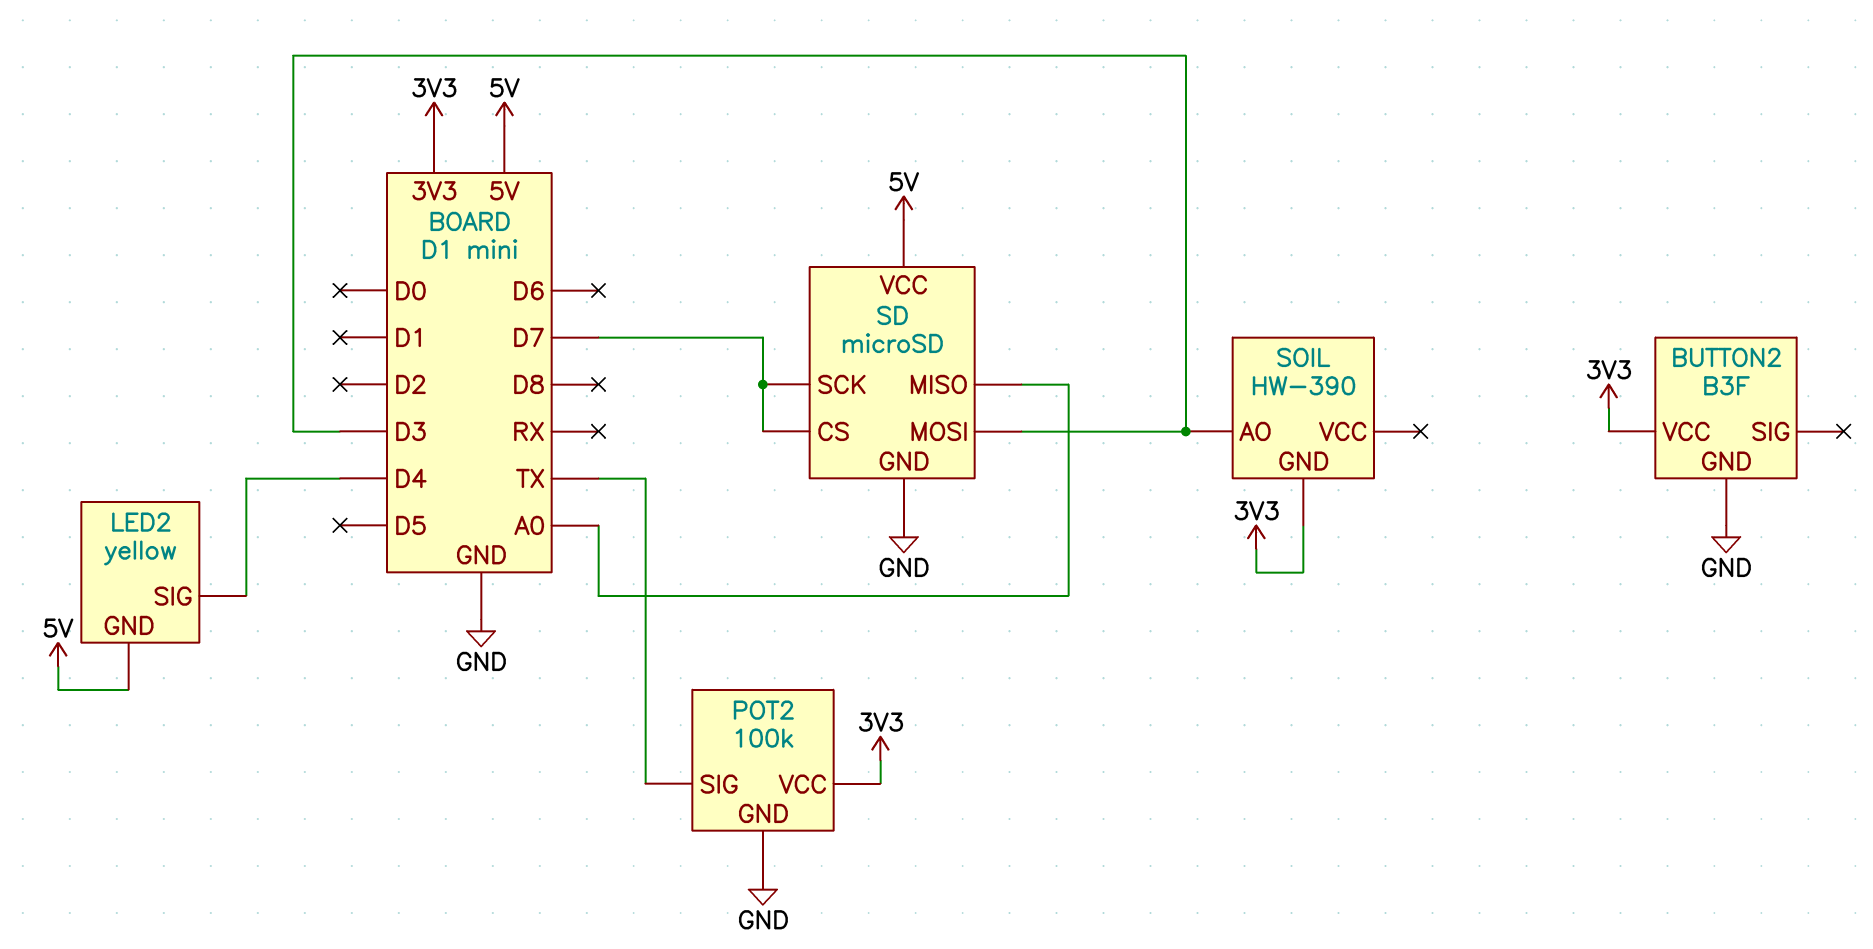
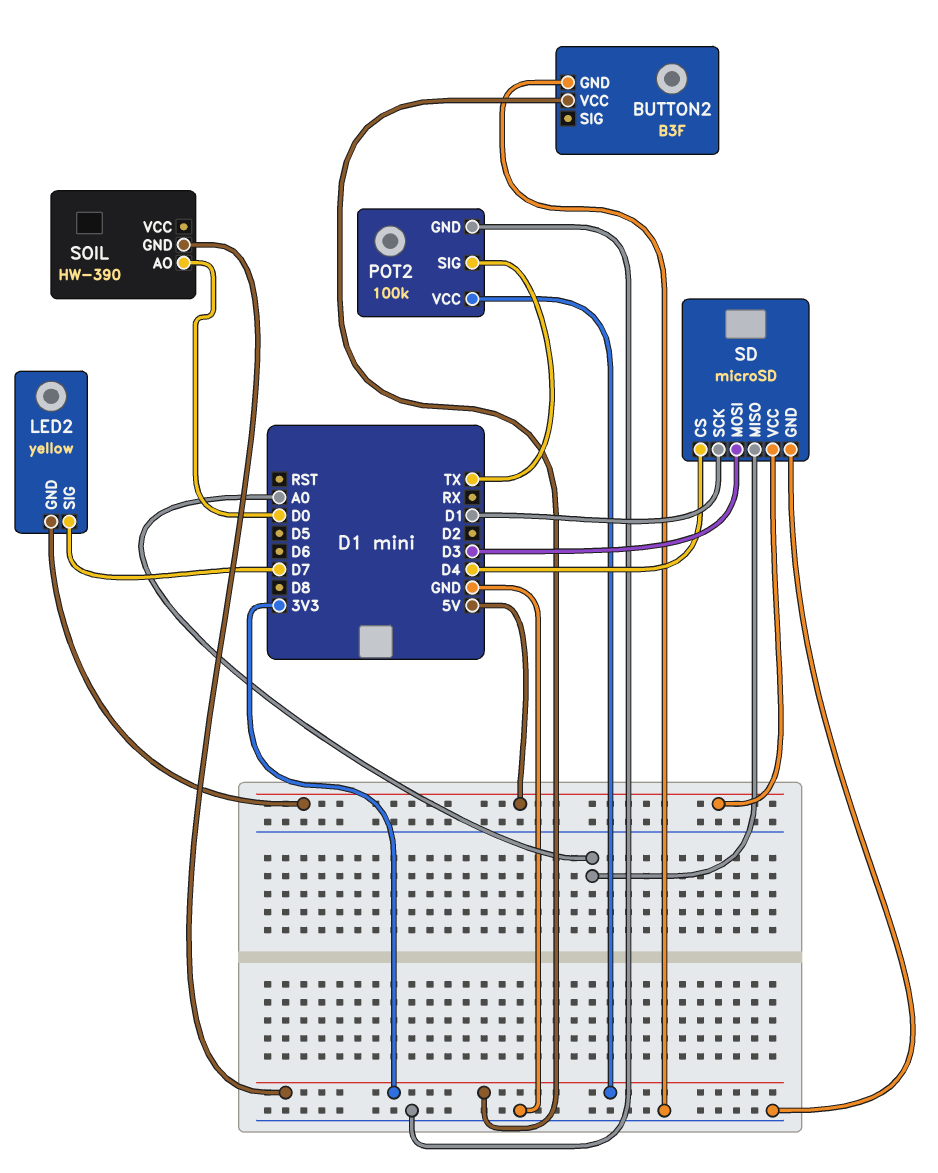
LED2 pin SIG: D4 -> D7
SD pin CS: D7 -> D4
SD pin SCK: D7 -> D1
SOIL pin AO: D3 -> D0

